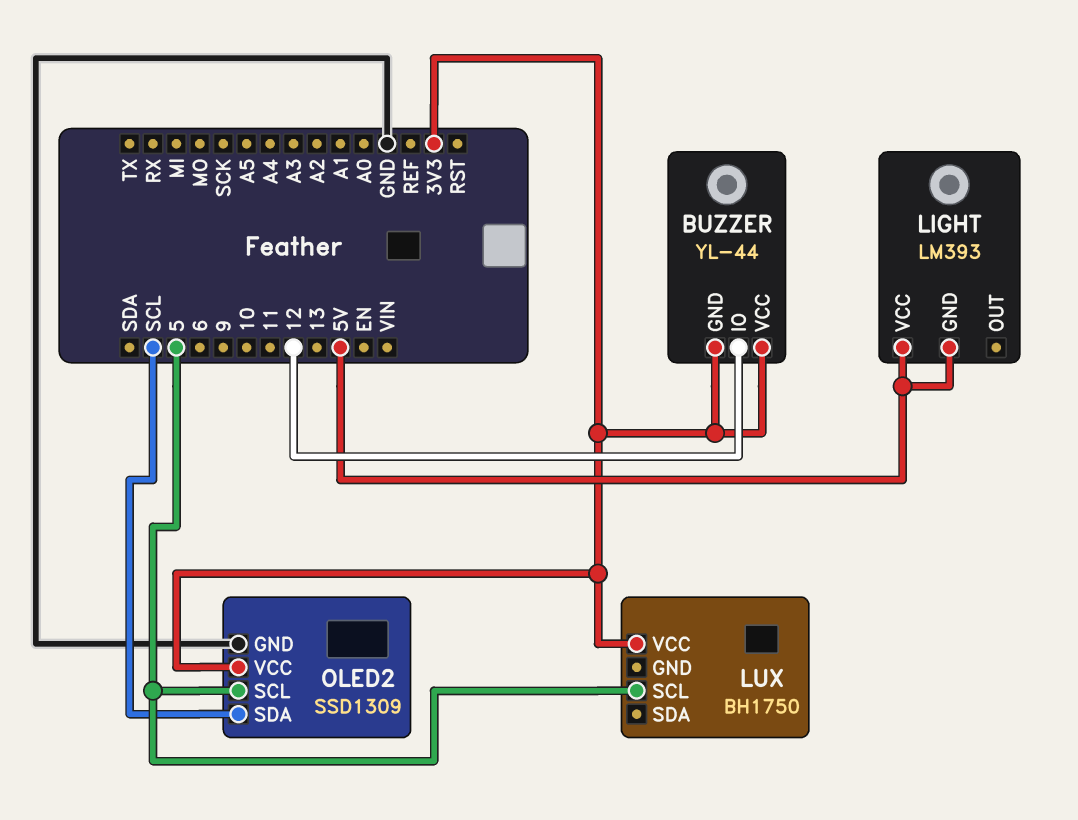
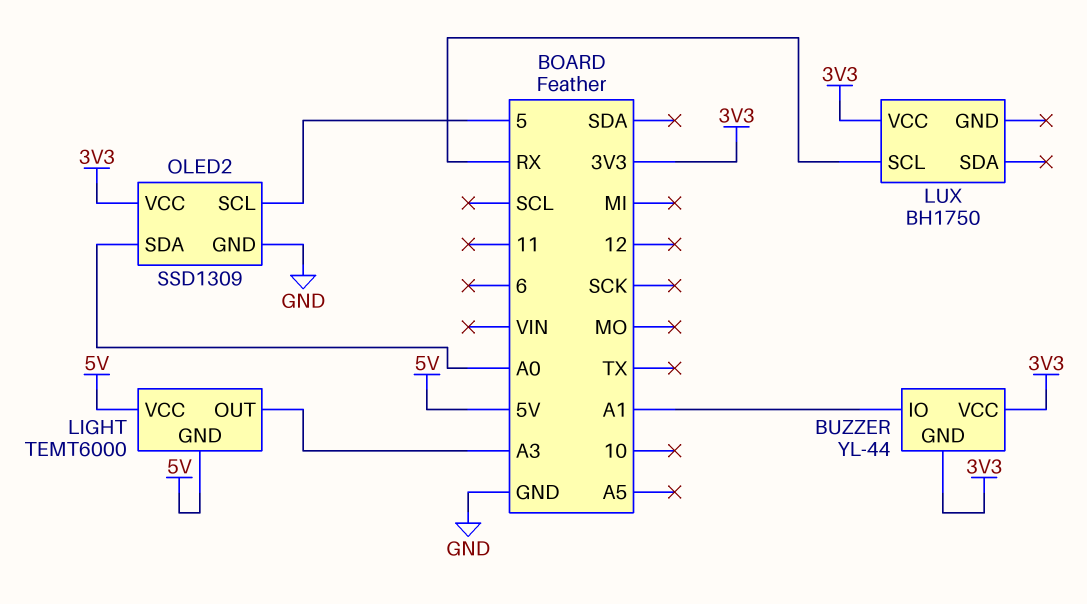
BUZZER pin IO: 12 -> A1
LIGHT: LM393 -> TEMT6000
LIGHT pin OUT: none -> A3
LUX pin SCL: 5 -> RX
OLED2 pin SDA: SCL -> A0

